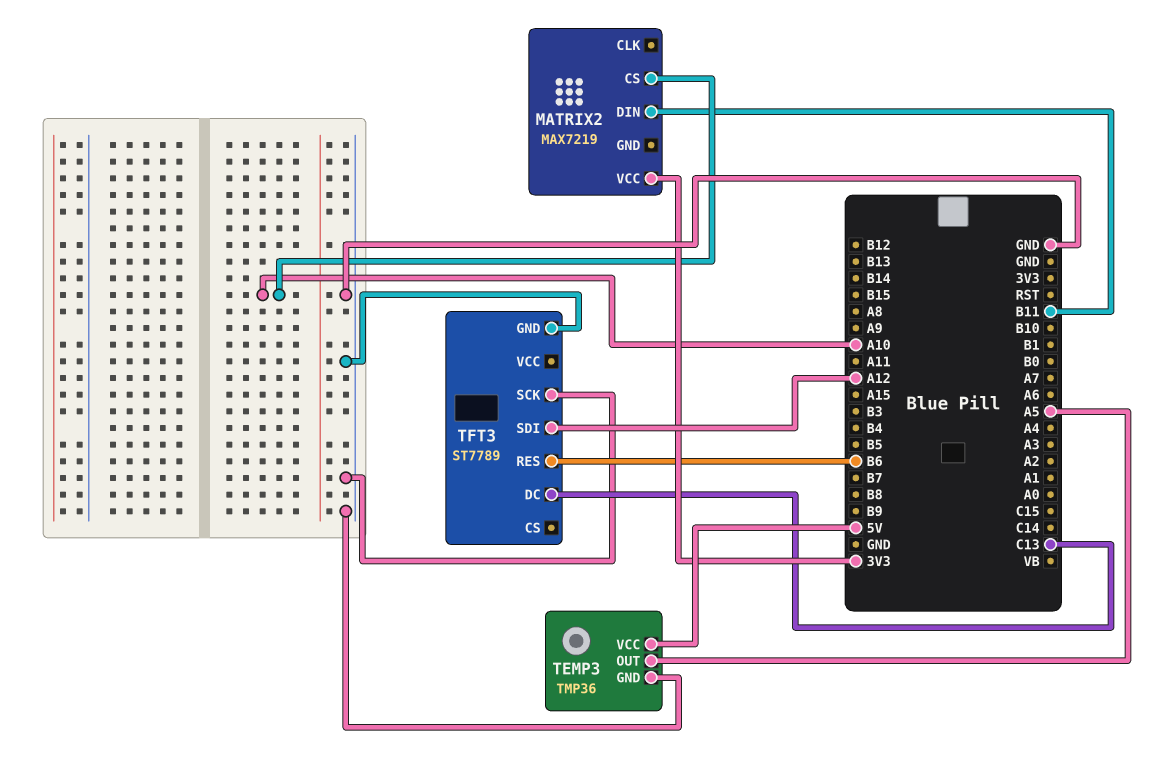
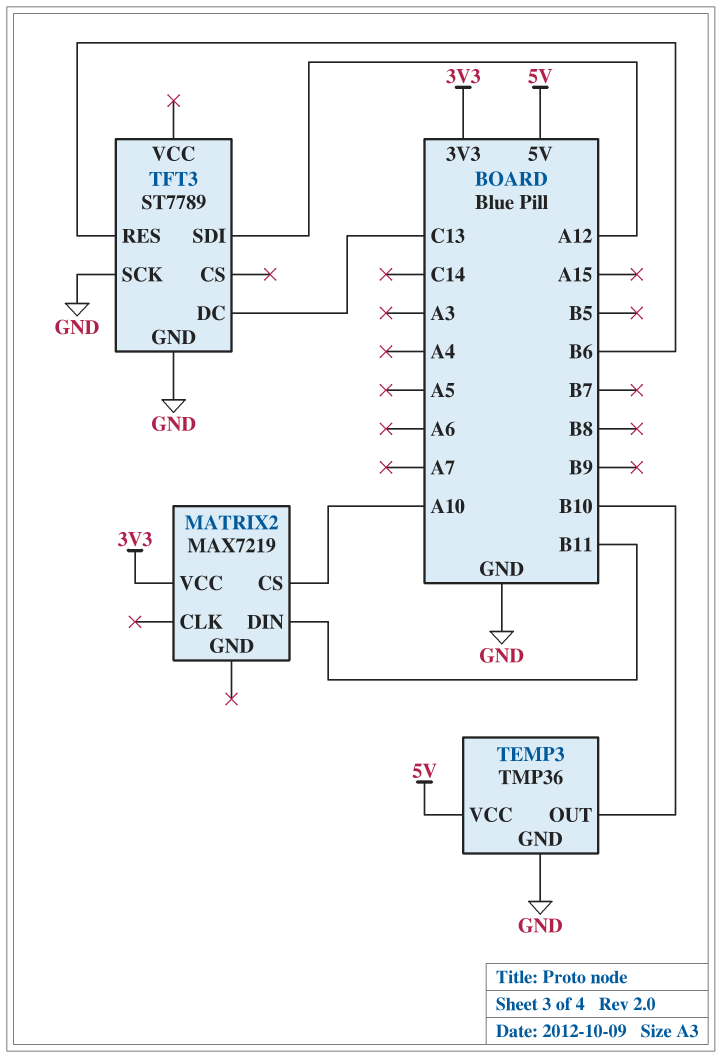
TEMP3 pin OUT: A5 -> B10

